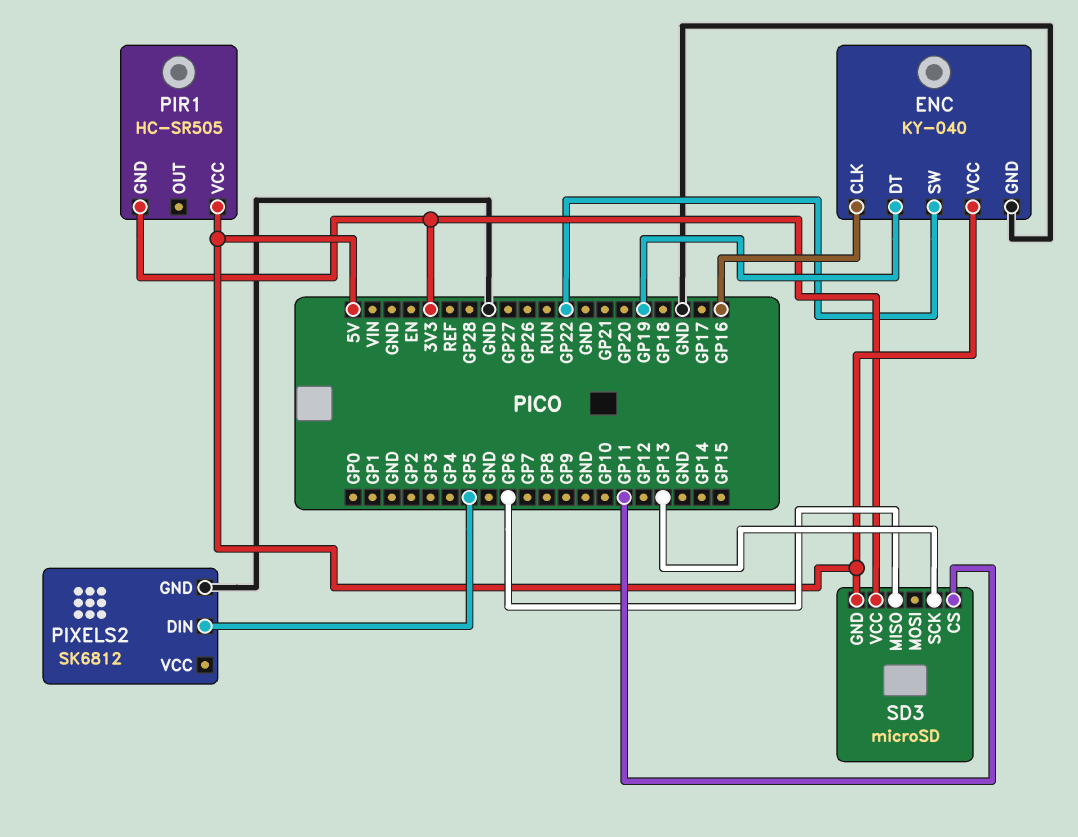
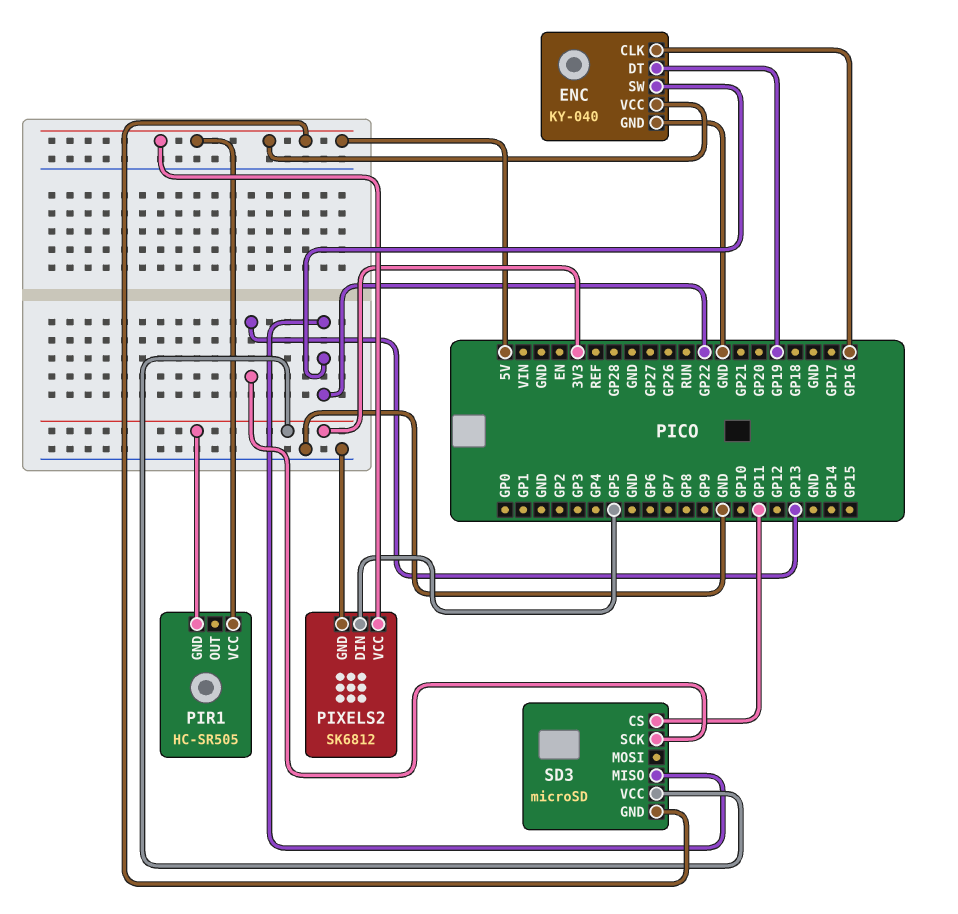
PIXELS2 pin VCC: none -> 5V
SD3 pin MISO: GP6 -> GP22

